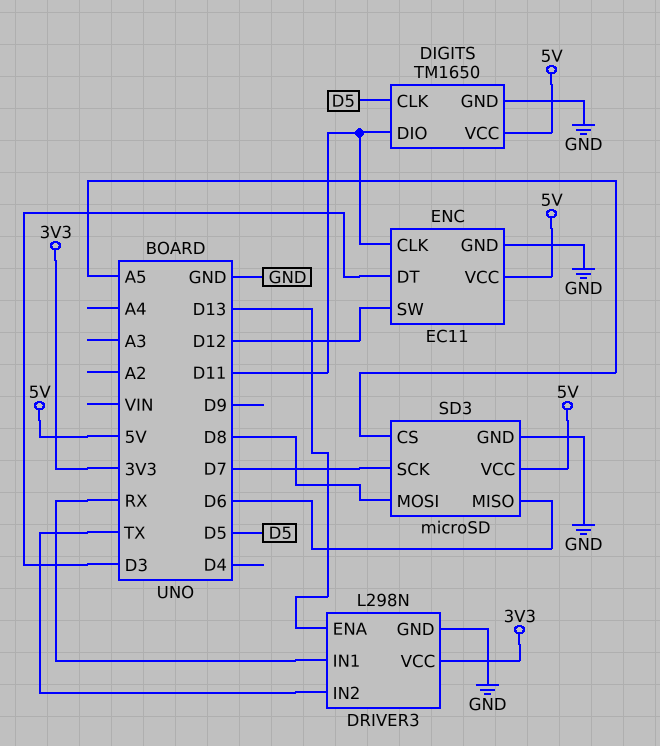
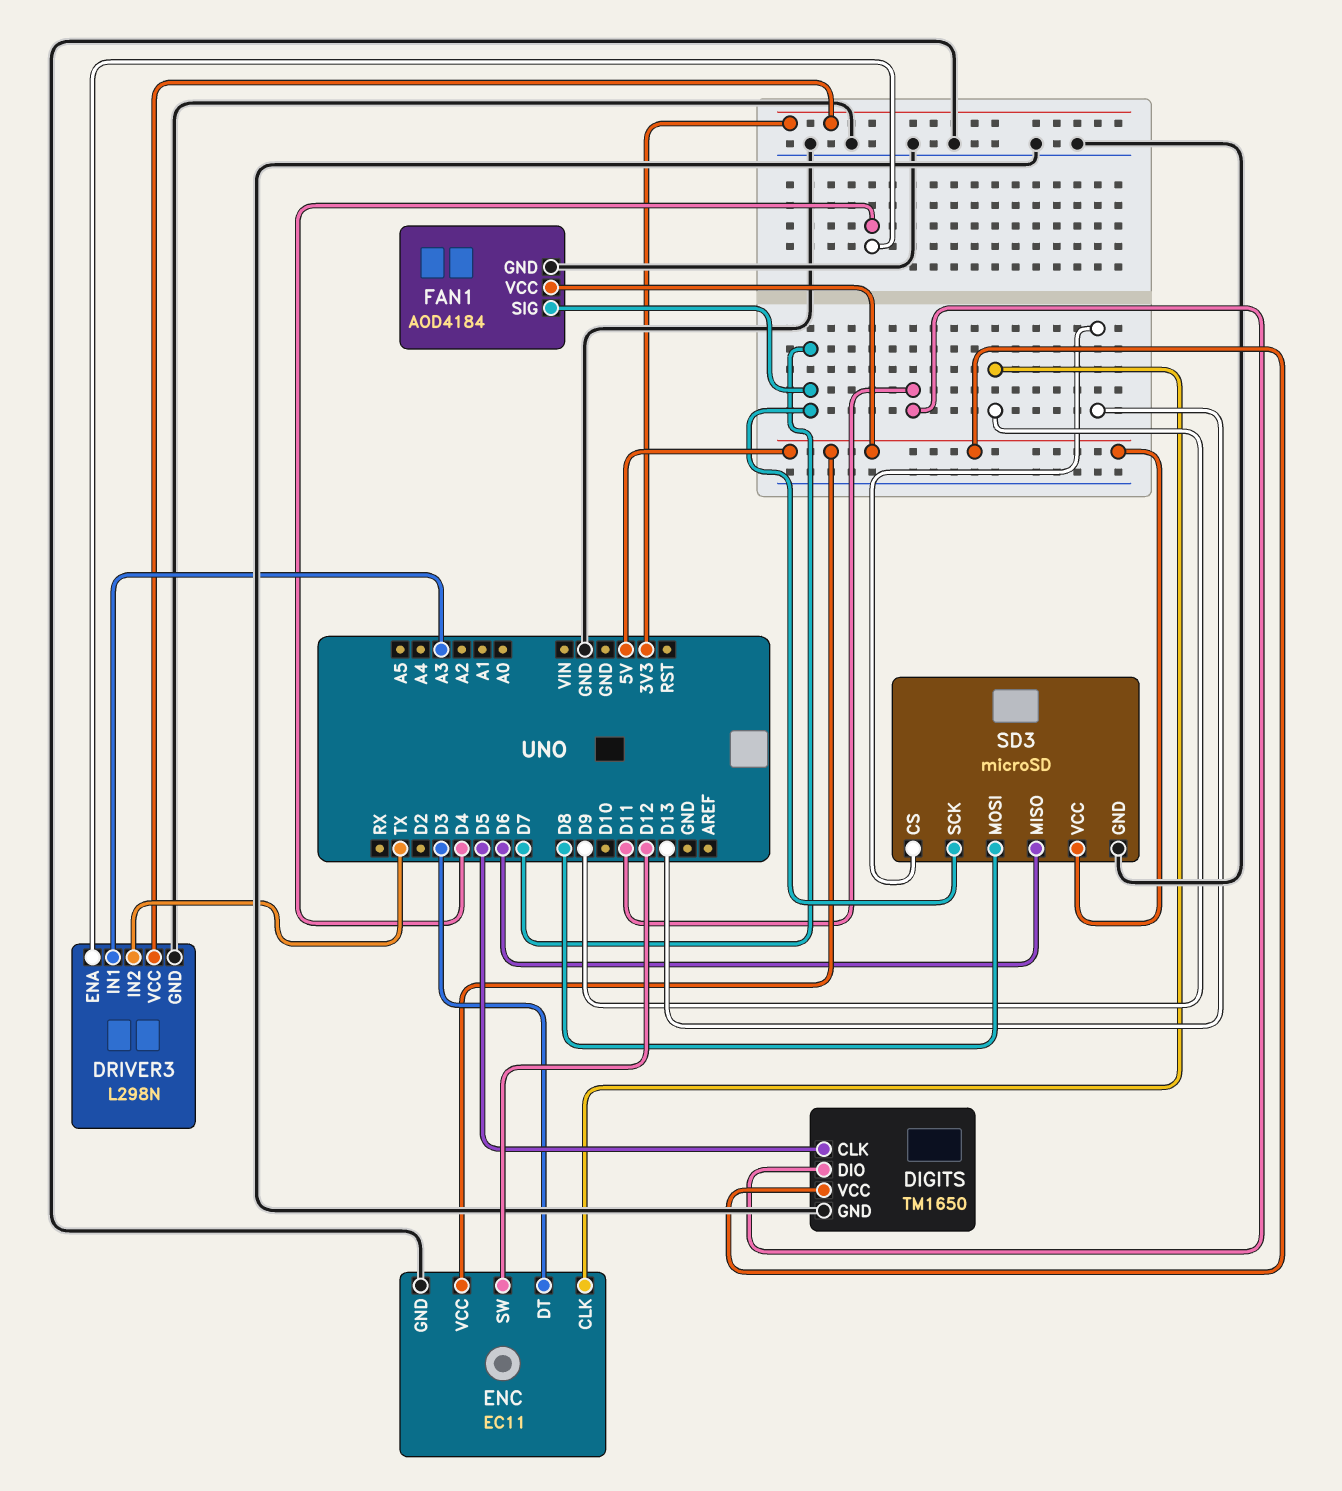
DRIVER3 pin ENA: D13 -> D4
DRIVER3 pin IN1: RX -> A3
ENC pin CLK: D11 -> D9
FAN1: none -> AOD4184
FAN1 pin GND: none -> GND
FAN1 pin SIG: none -> D7
FAN1 pin VCC: none -> 5V
SD3 pin CS: A5 -> D13

